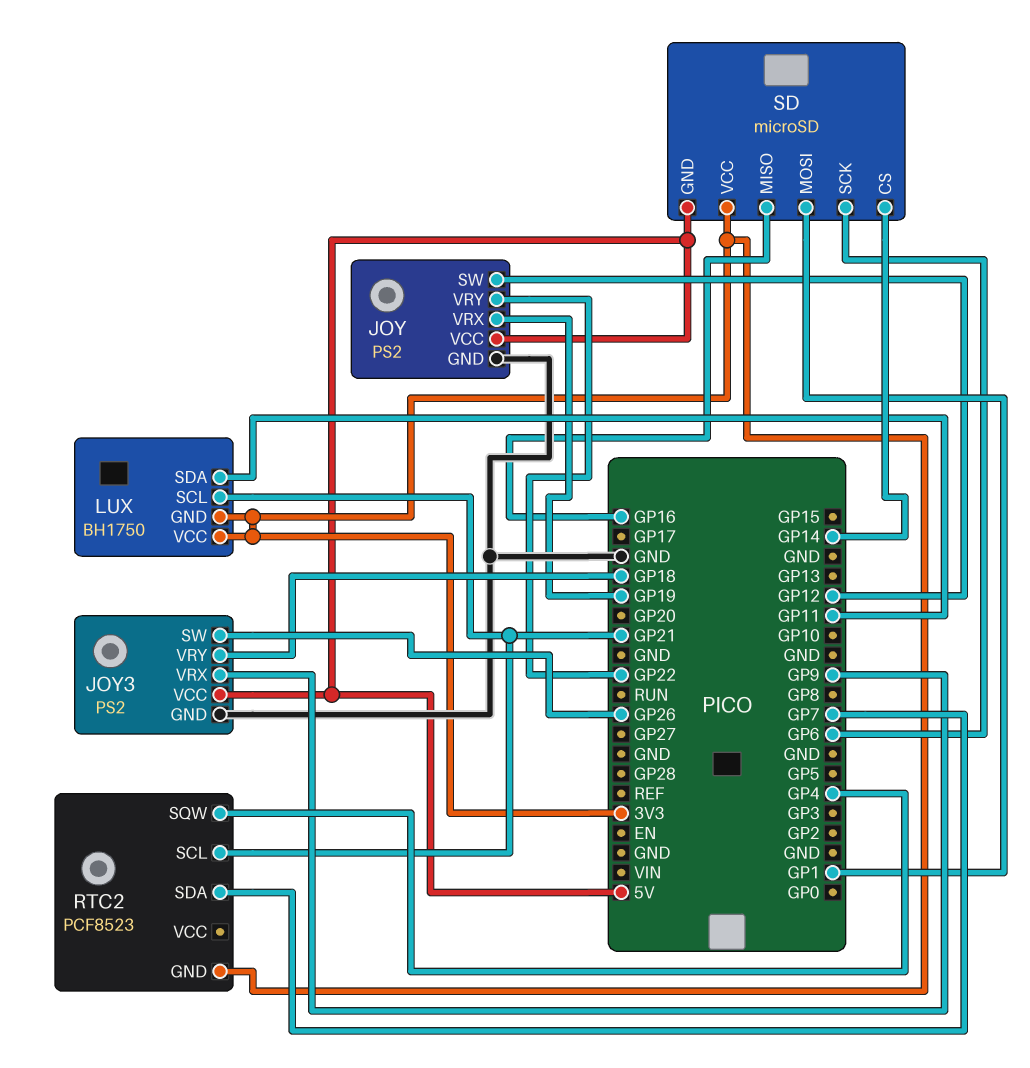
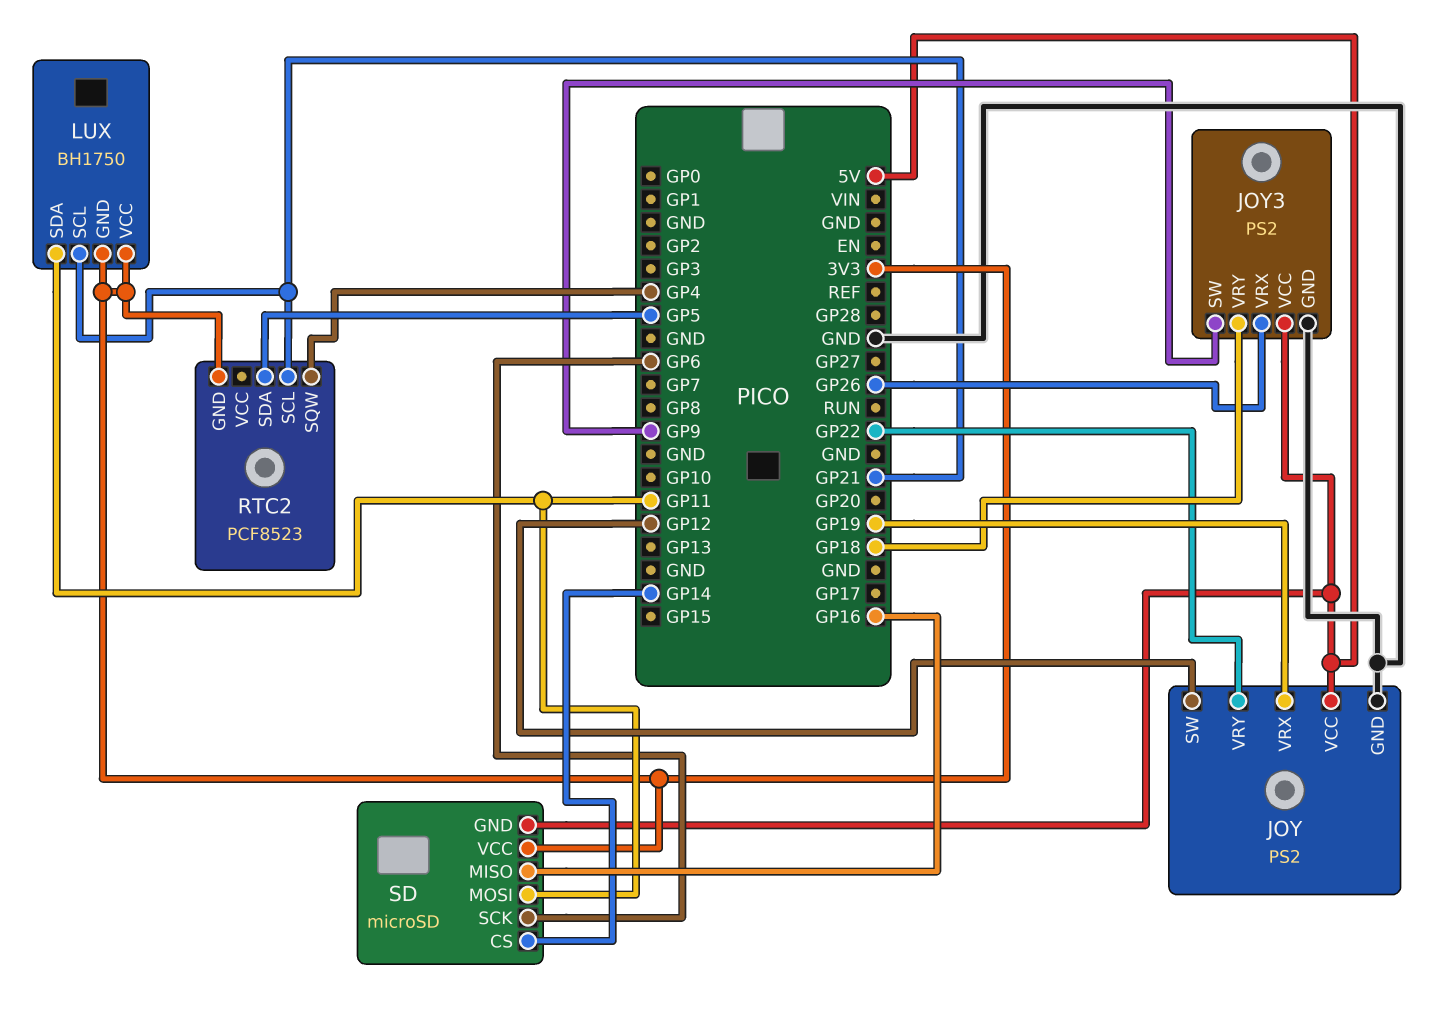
JOY3 pin SW: GP26 -> GP9
JOY3 pin VRX: GP9 -> GP26
RTC2 pin SDA: GP7 -> GP5
SD pin MOSI: GP1 -> GP11

